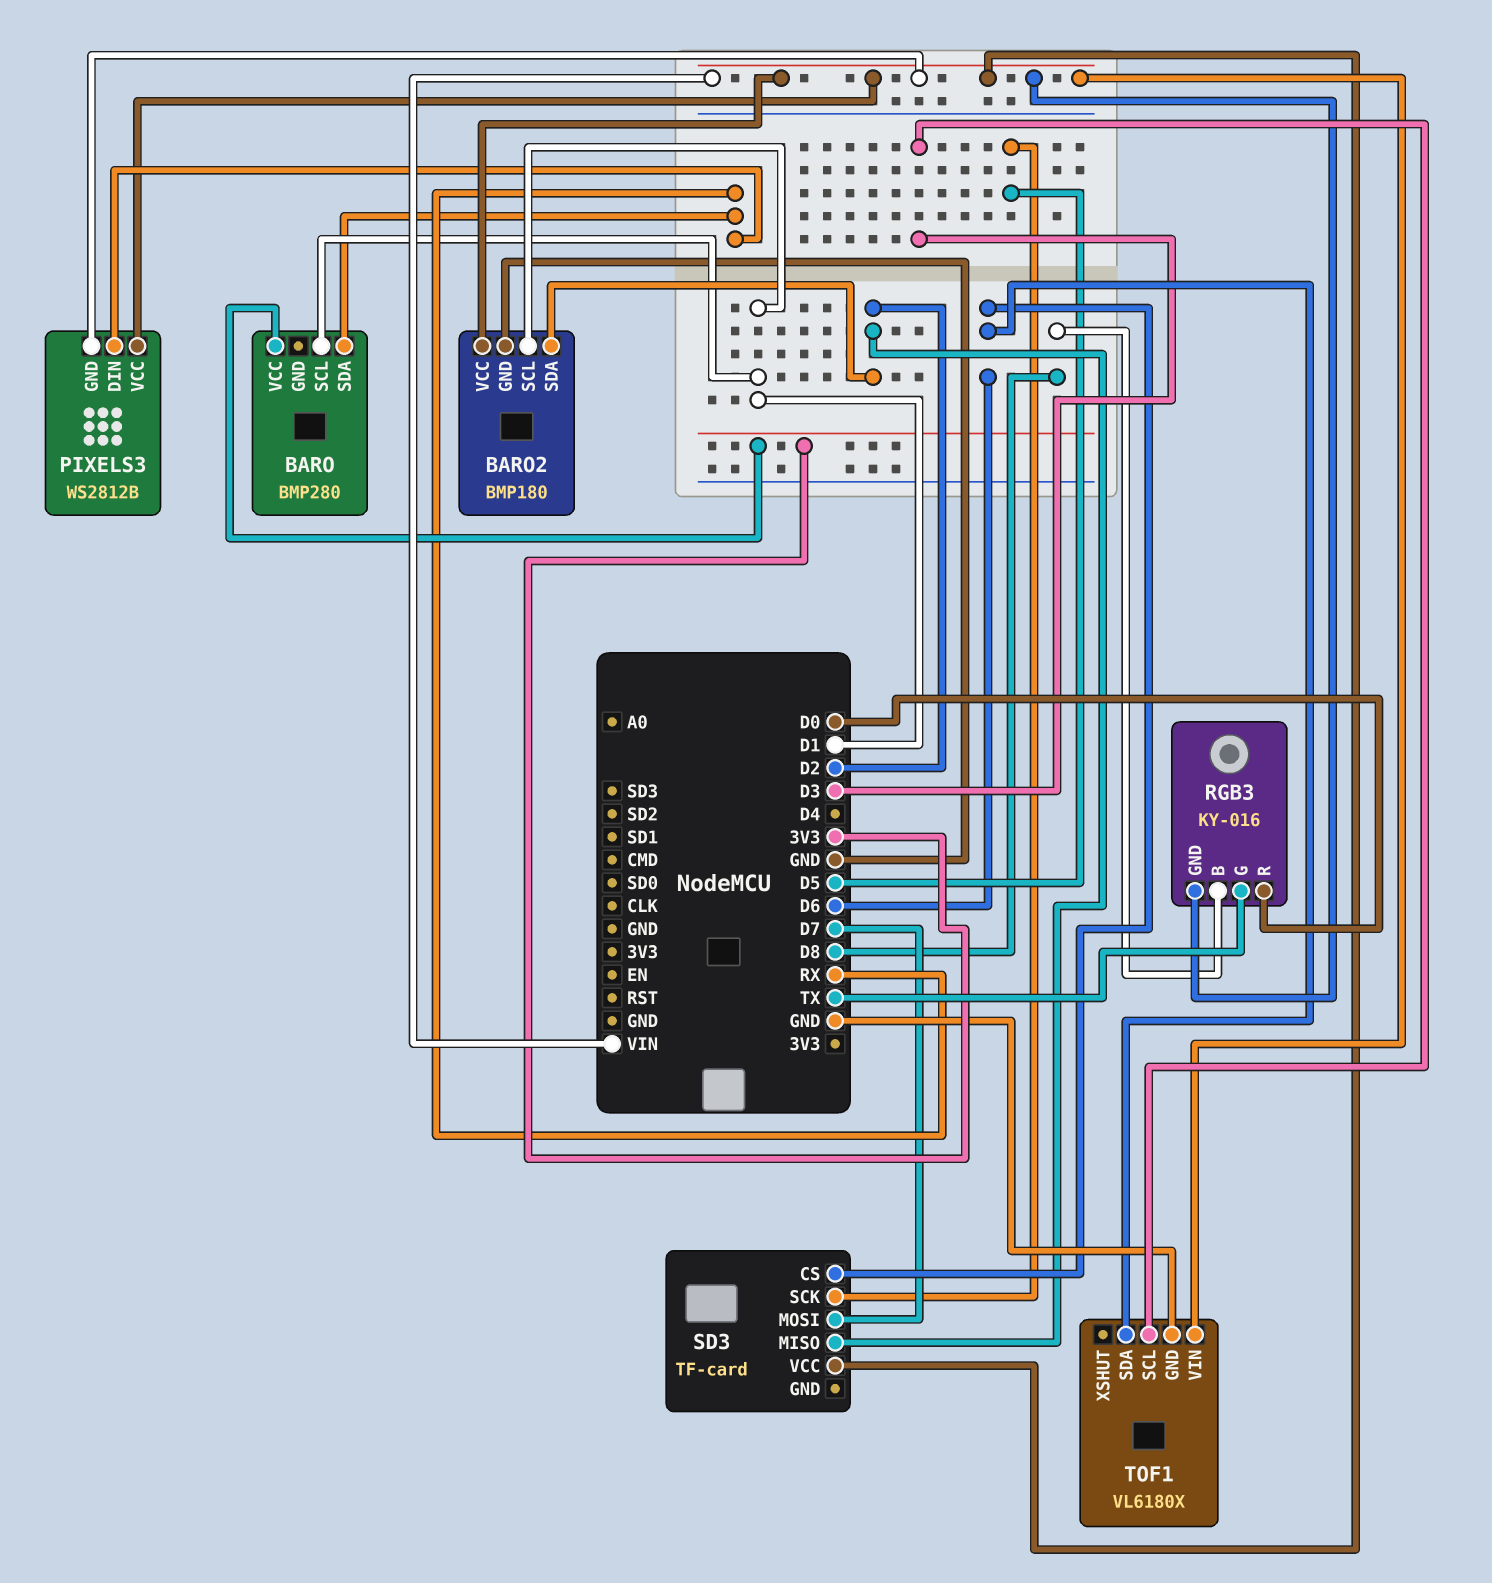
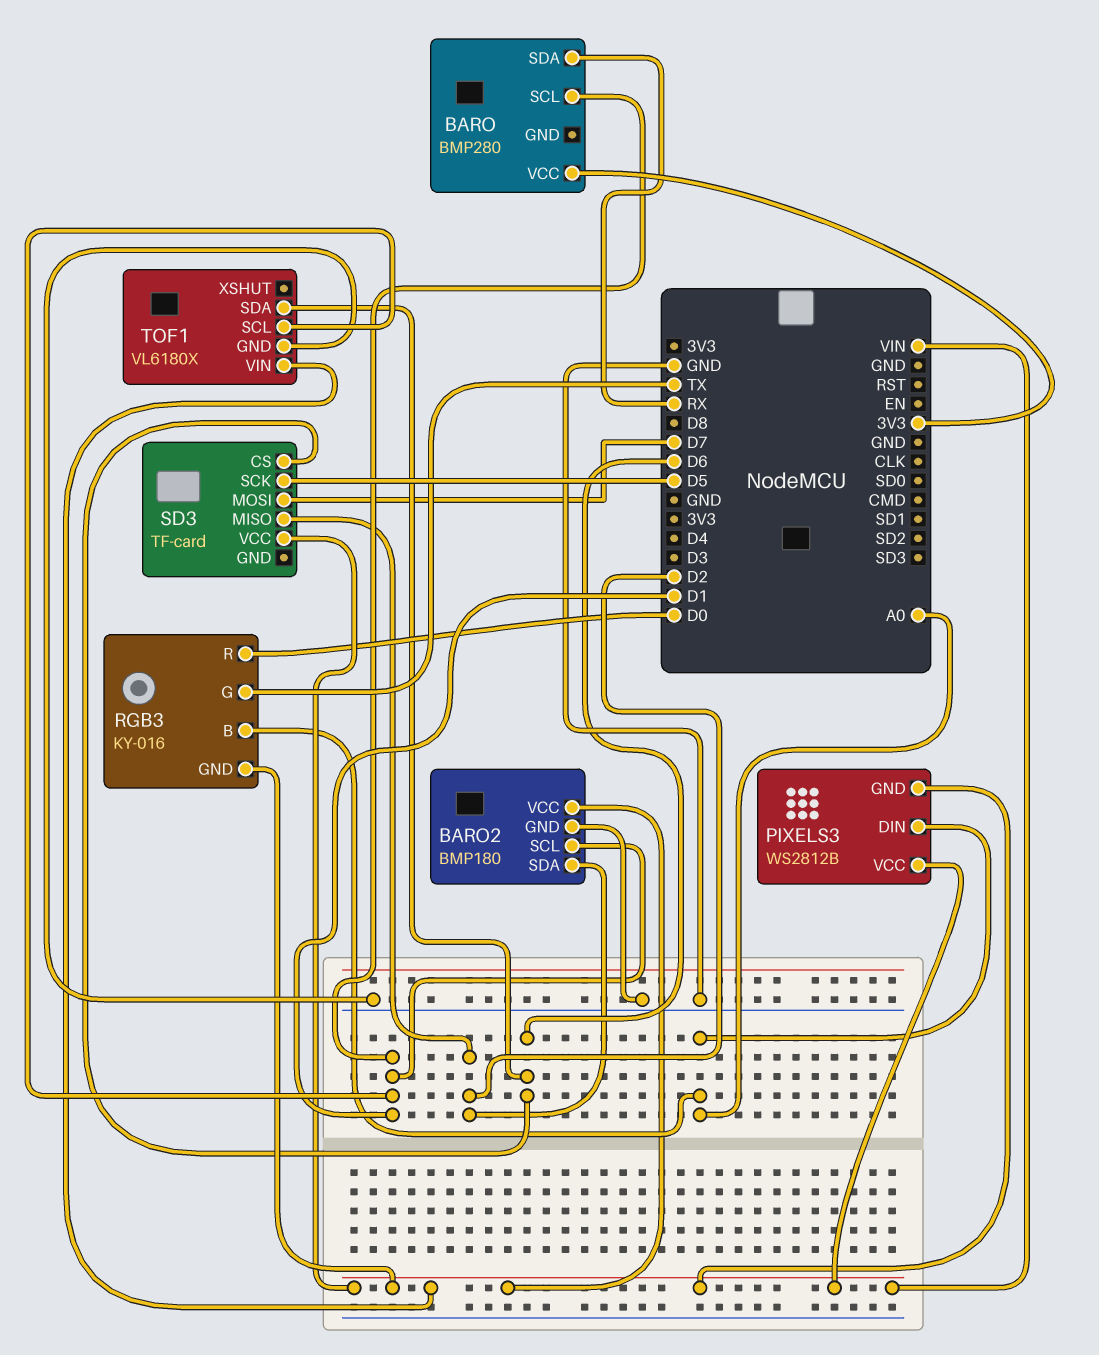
PIXELS3 pin DIN: RX -> A0
RGB3 pin B: D8 -> A0
TOF1 pin SCL: D3 -> D1

